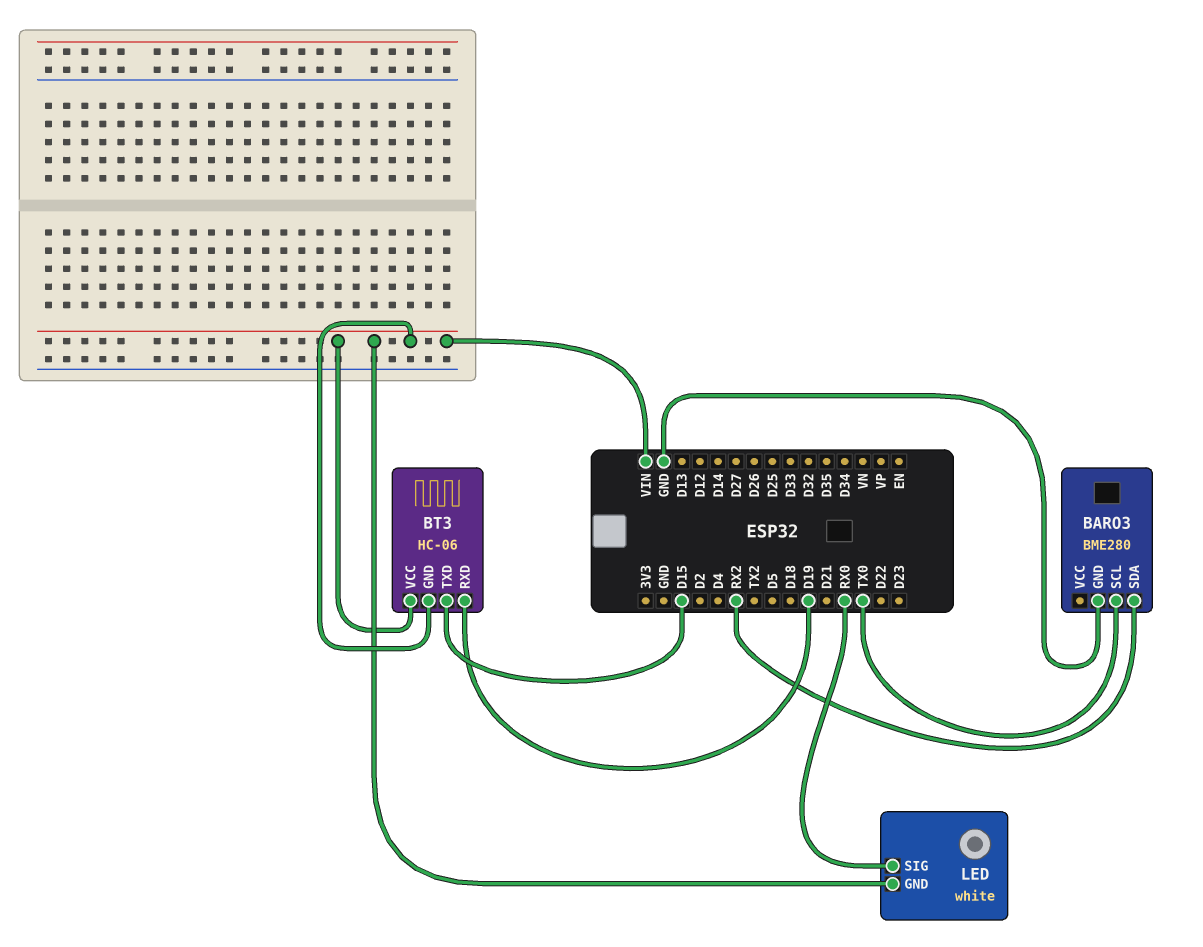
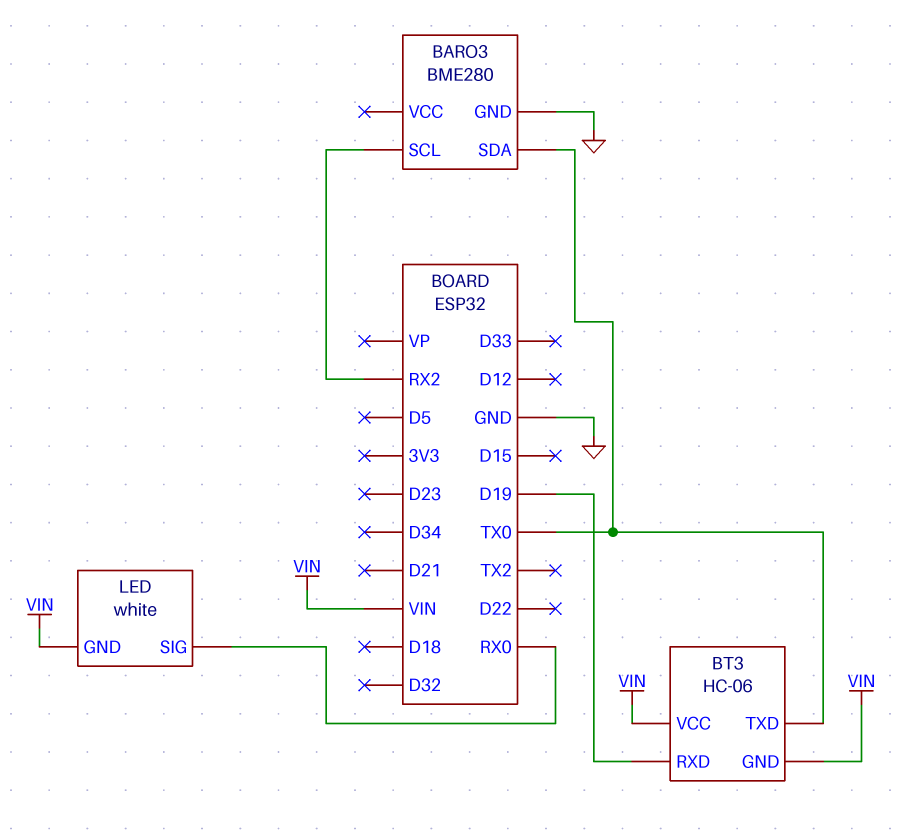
BARO3 pin SCL: TX0 -> RX2
BARO3 pin SDA: RX2 -> TX0
BT3 pin TXD: D15 -> TX0

